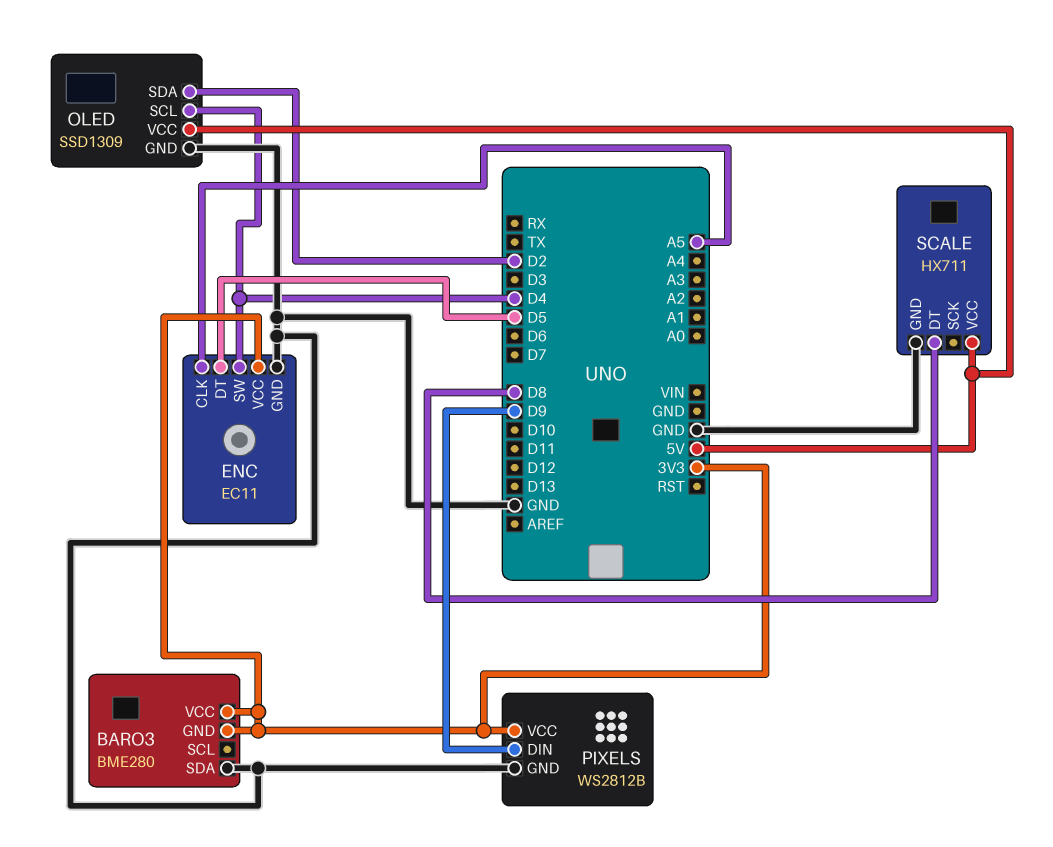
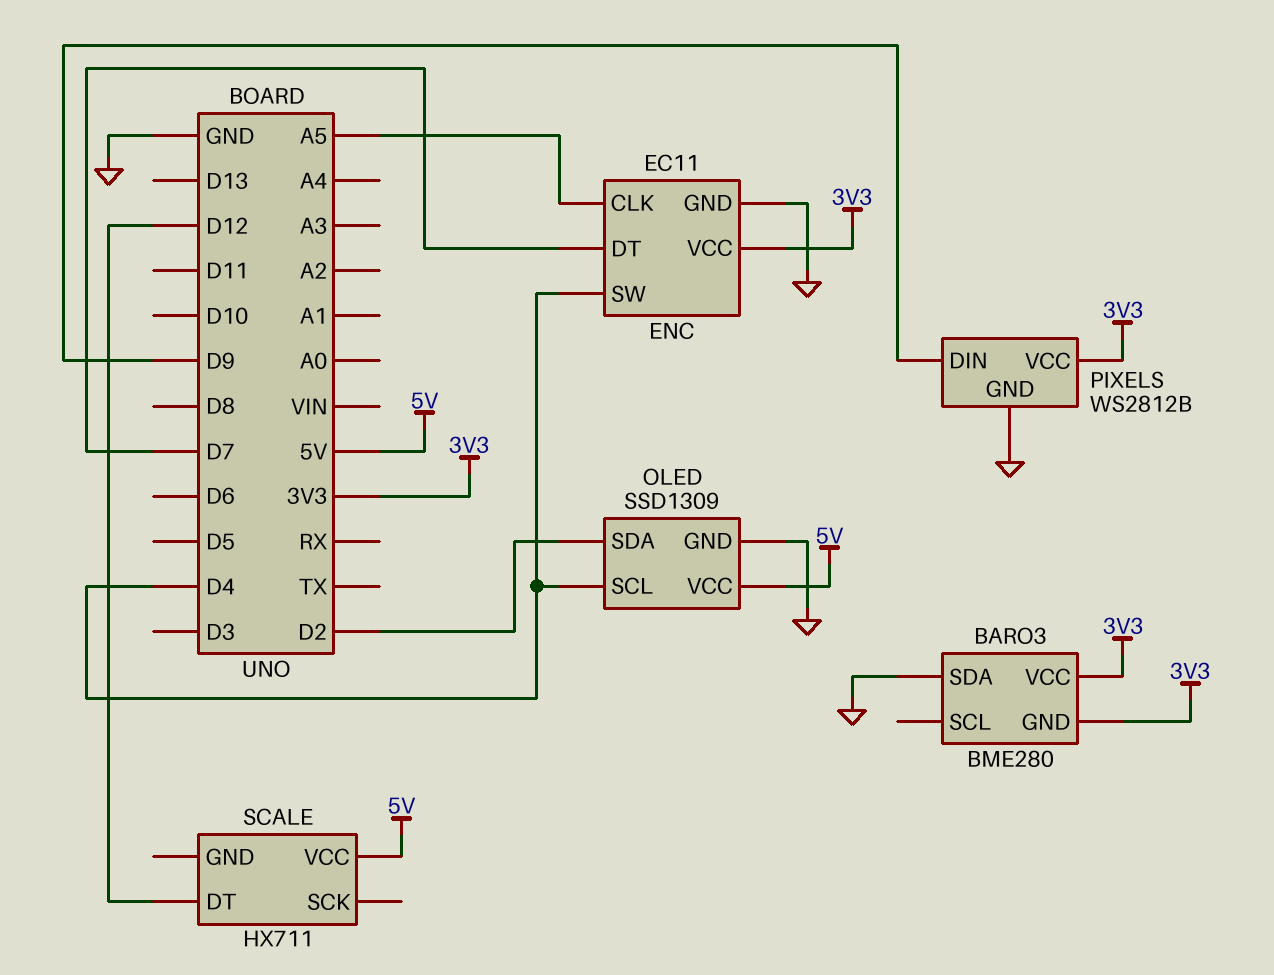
ENC pin DT: D5 -> D7
SCALE pin DT: D8 -> D12
SCALE pin GND: GND -> none

